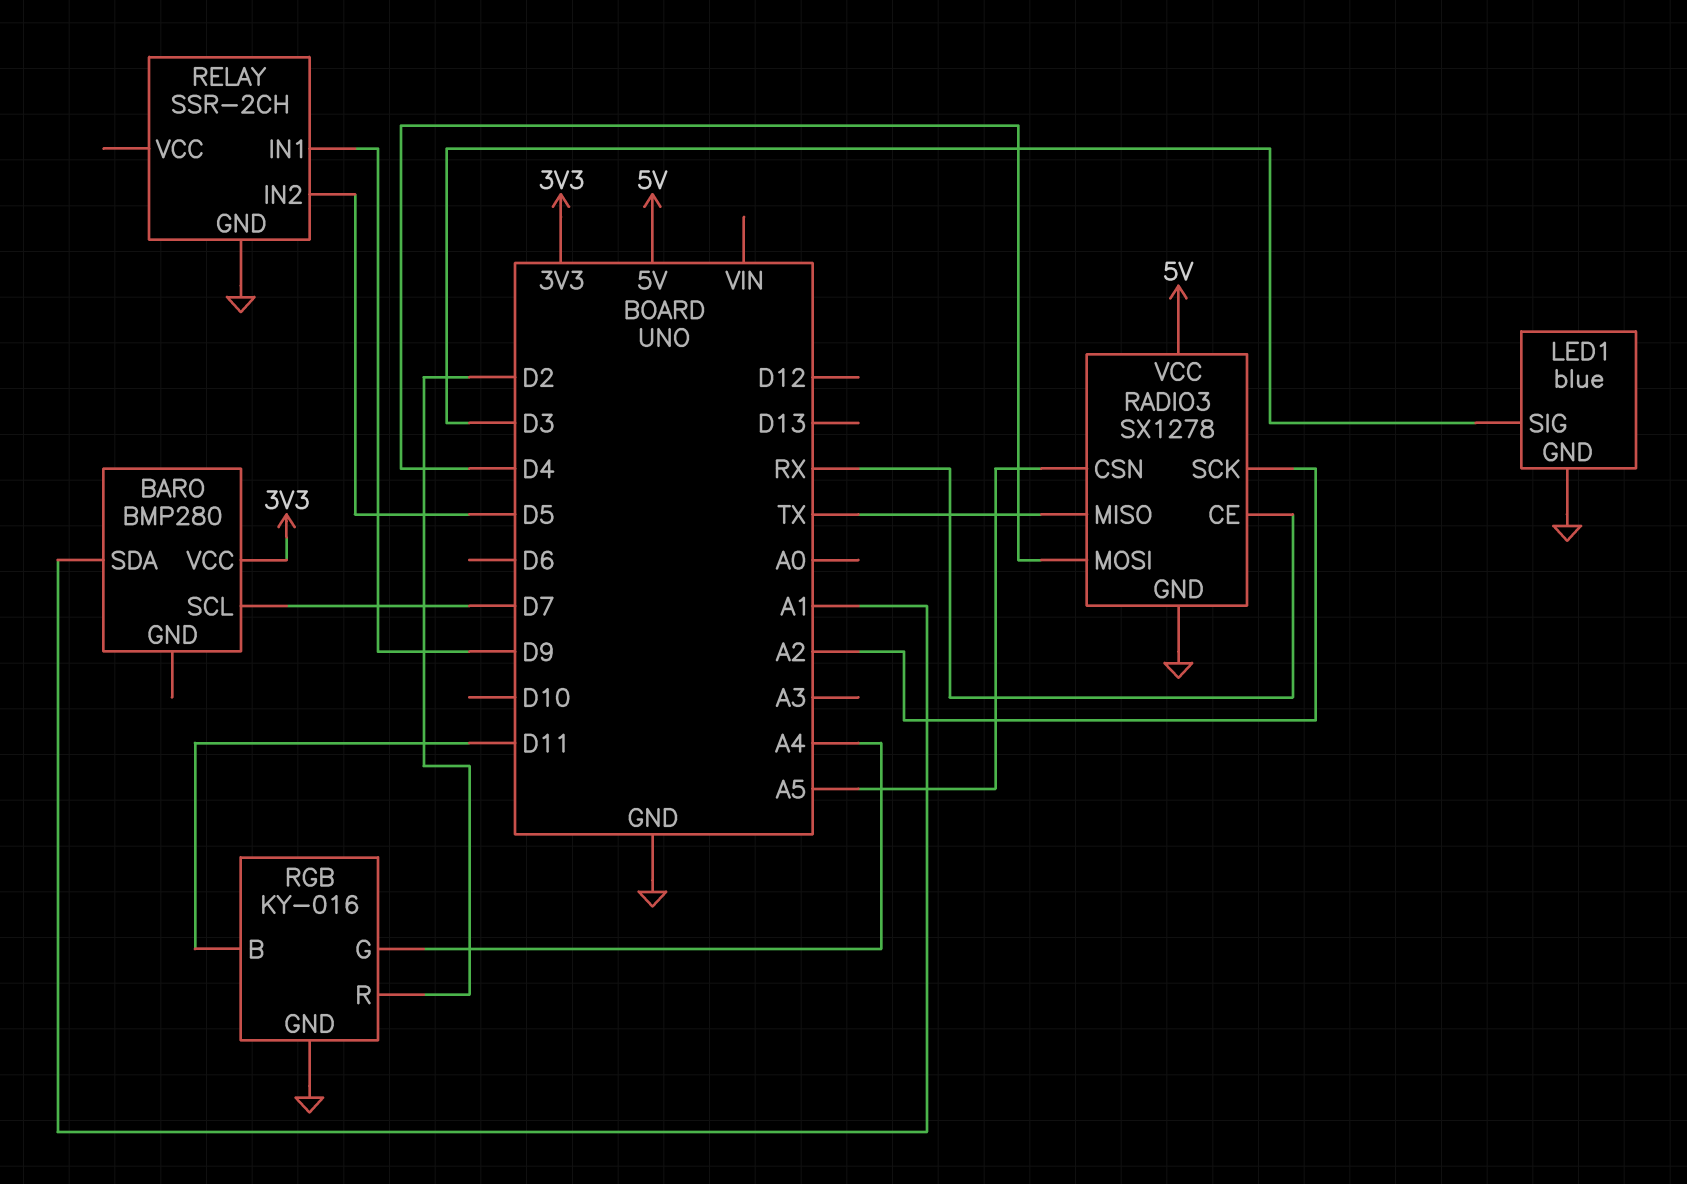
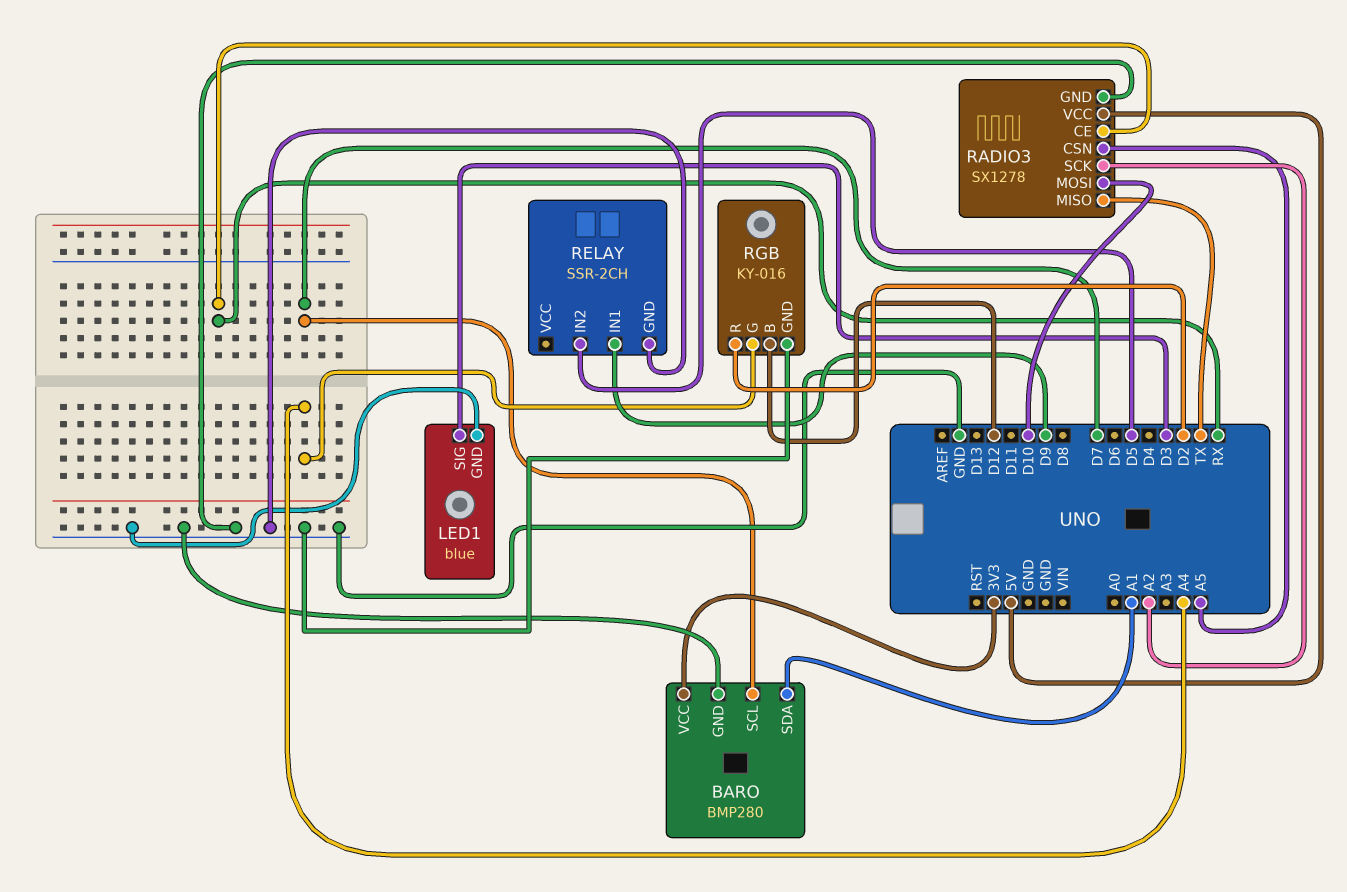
BARO pin GND: none -> GND
RADIO3 pin MOSI: D4 -> D10
RGB pin B: D11 -> D12

